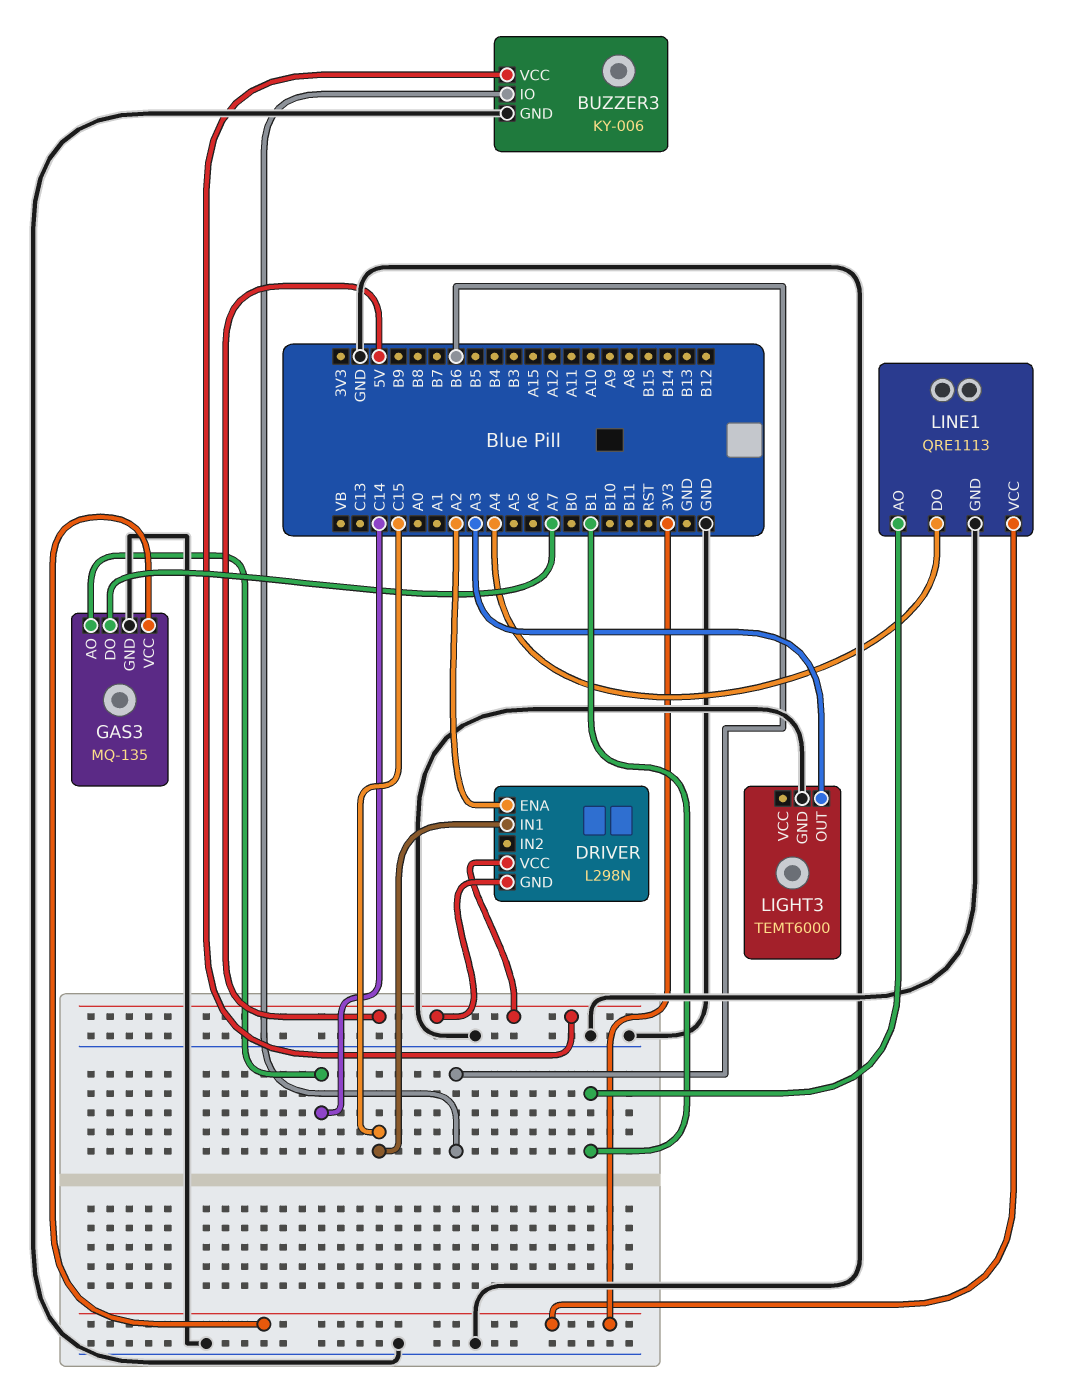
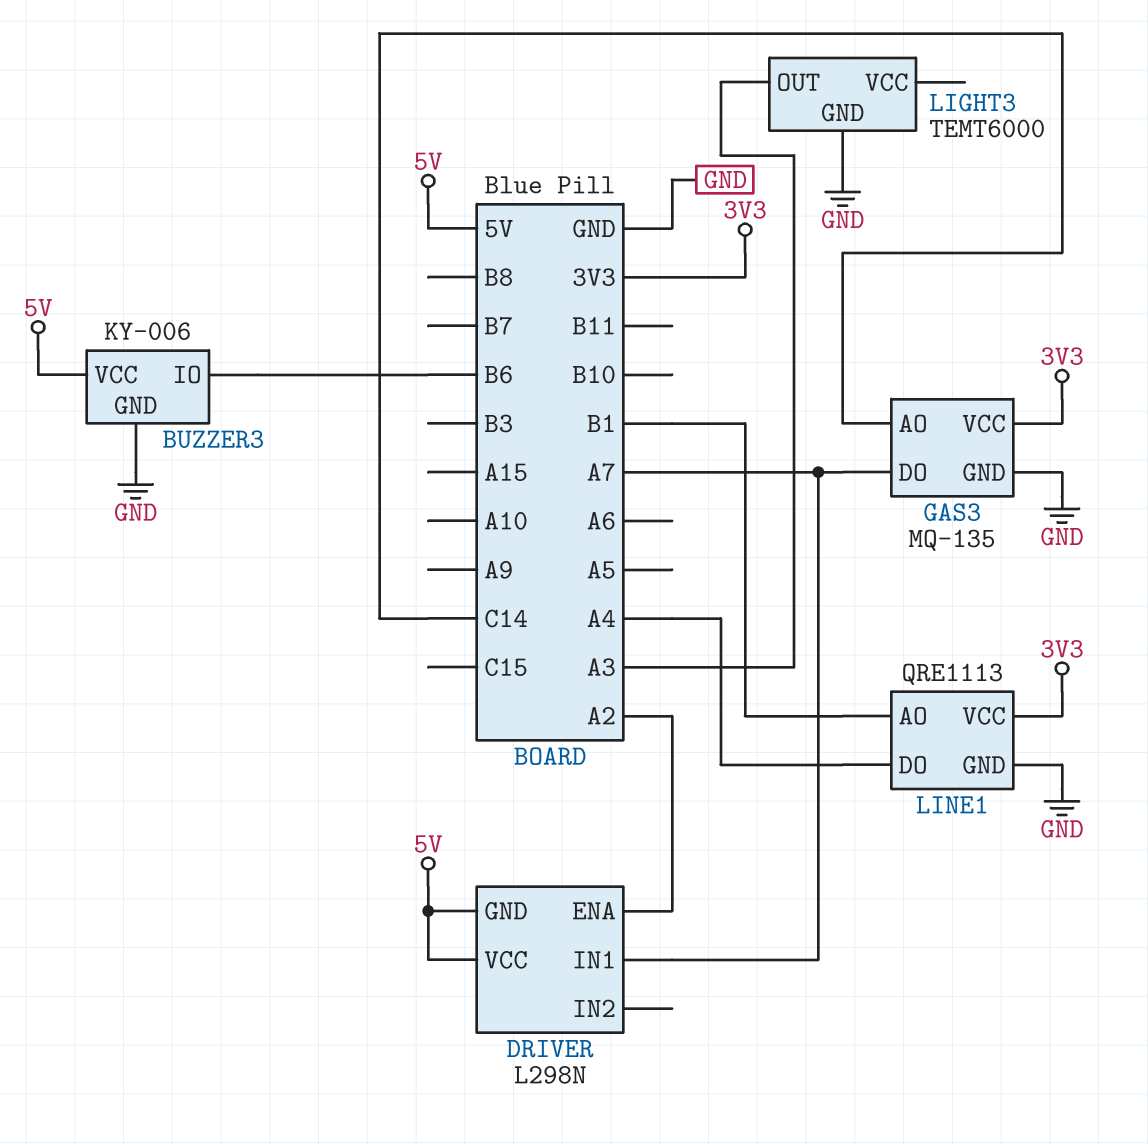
DRIVER pin IN1: C15 -> A7

